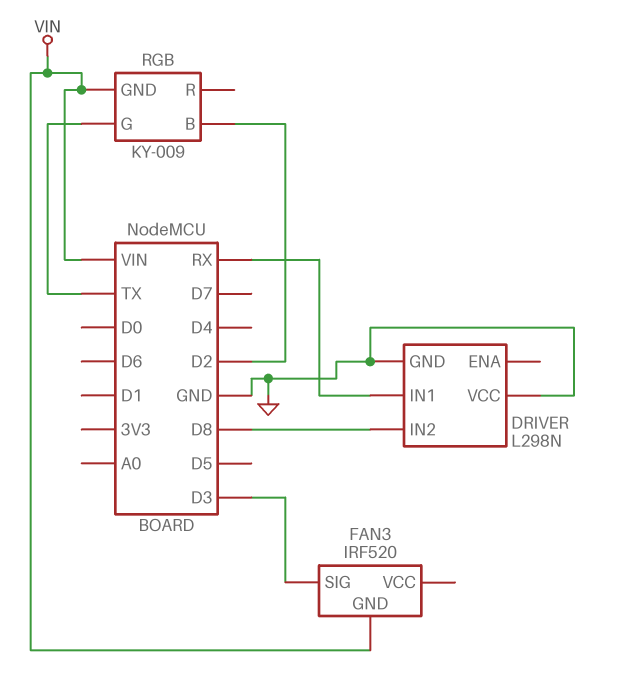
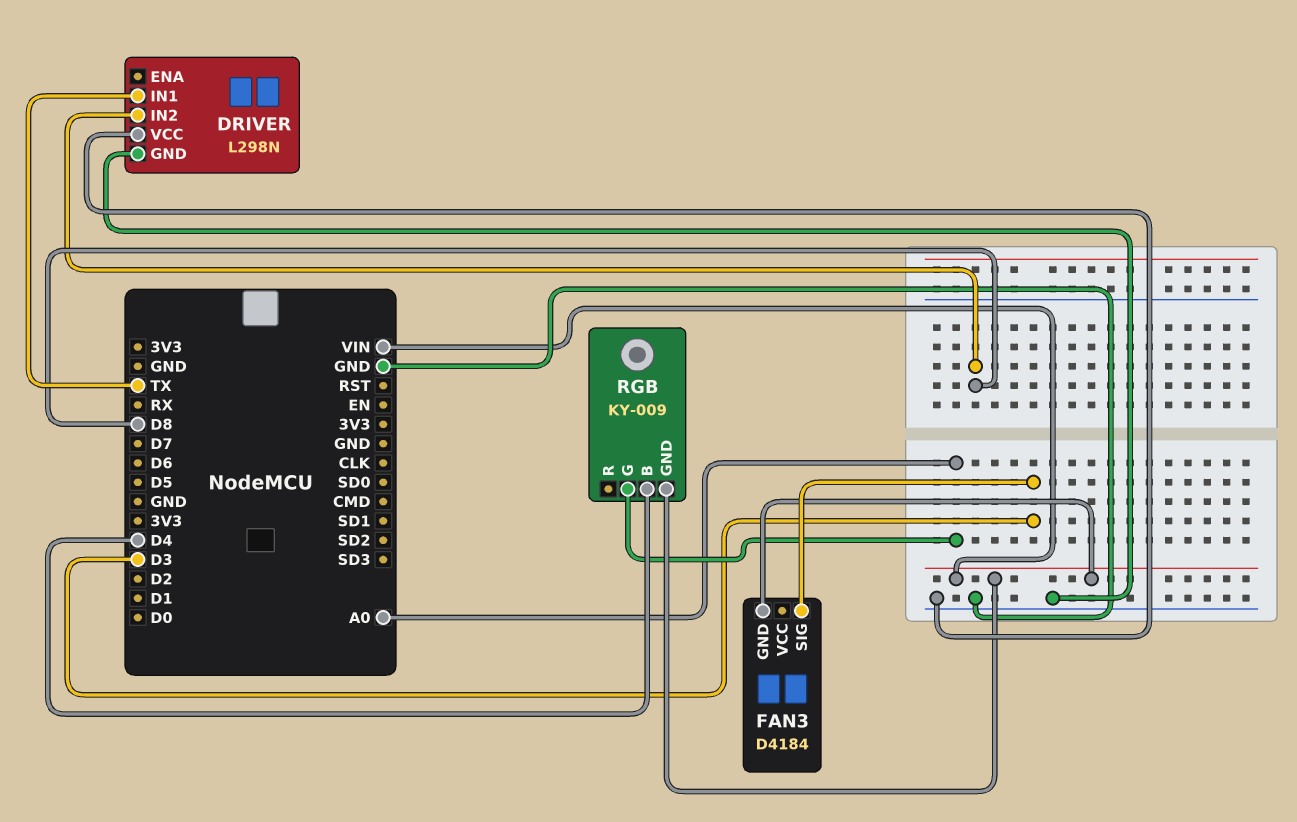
DRIVER pin IN1: RX -> TX
FAN3: IRF520 -> D4184
RGB pin B: D2 -> D4
RGB pin G: TX -> A0

